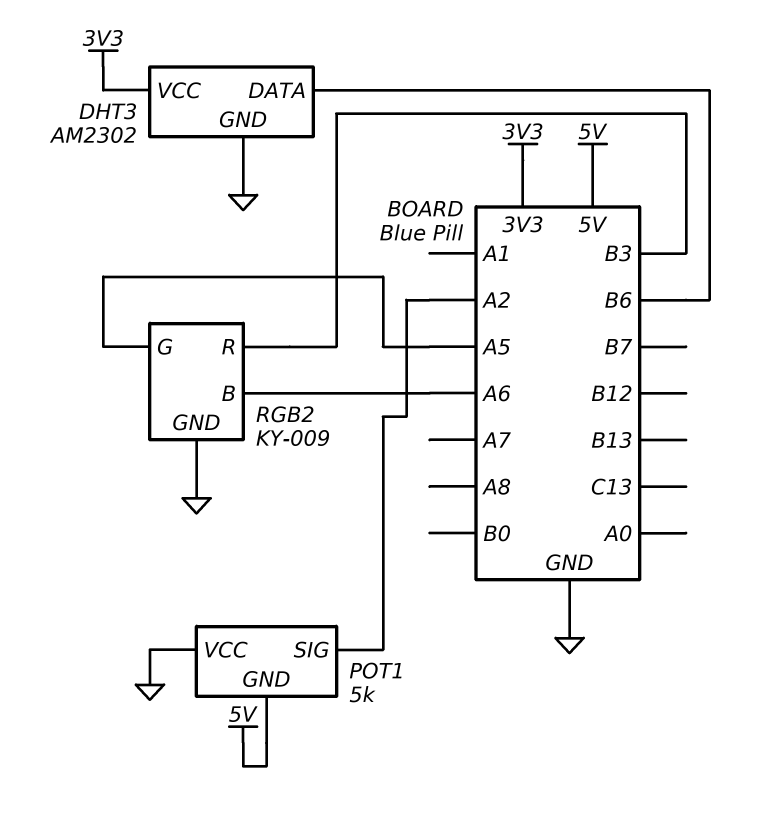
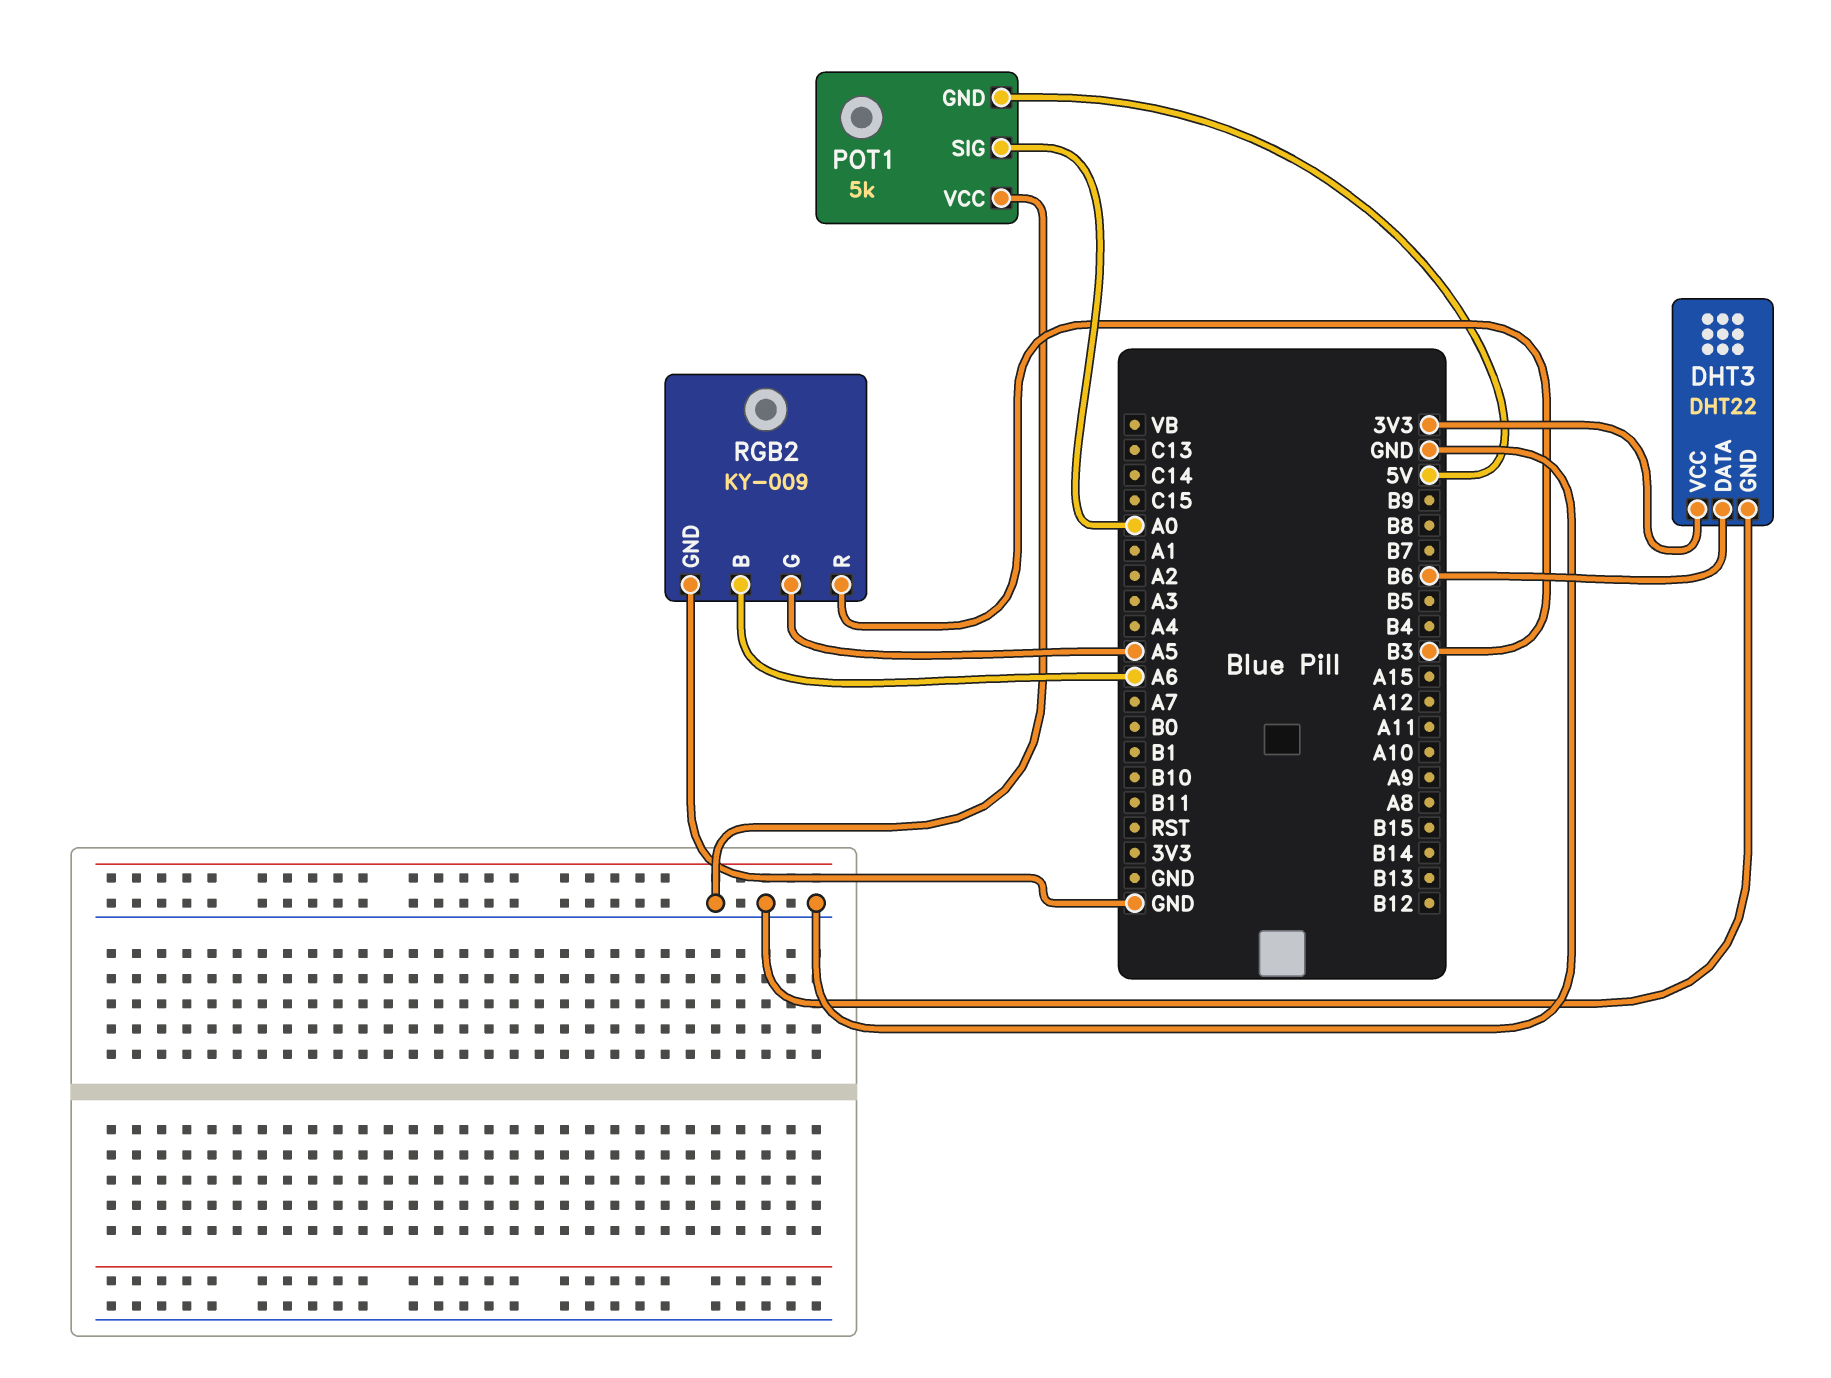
DHT3: AM2302 -> DHT22
POT1 pin SIG: A2 -> A0

